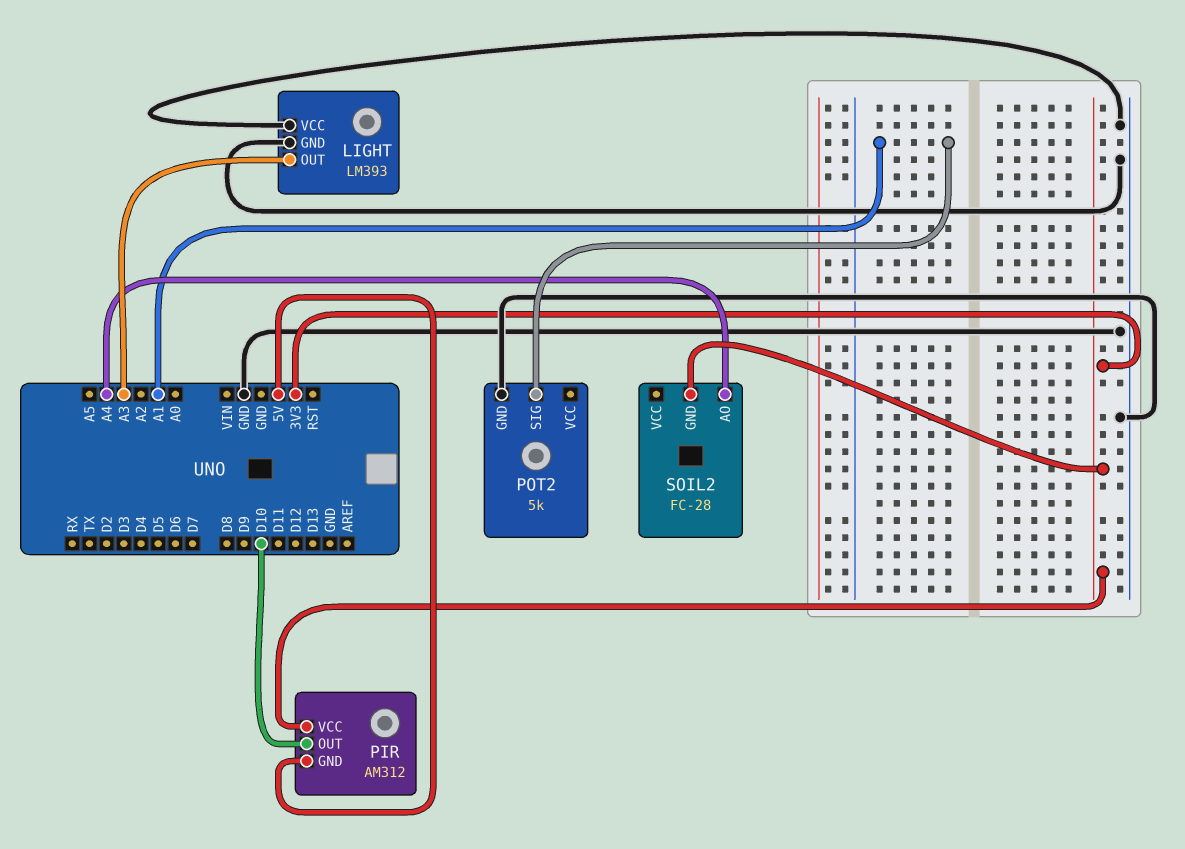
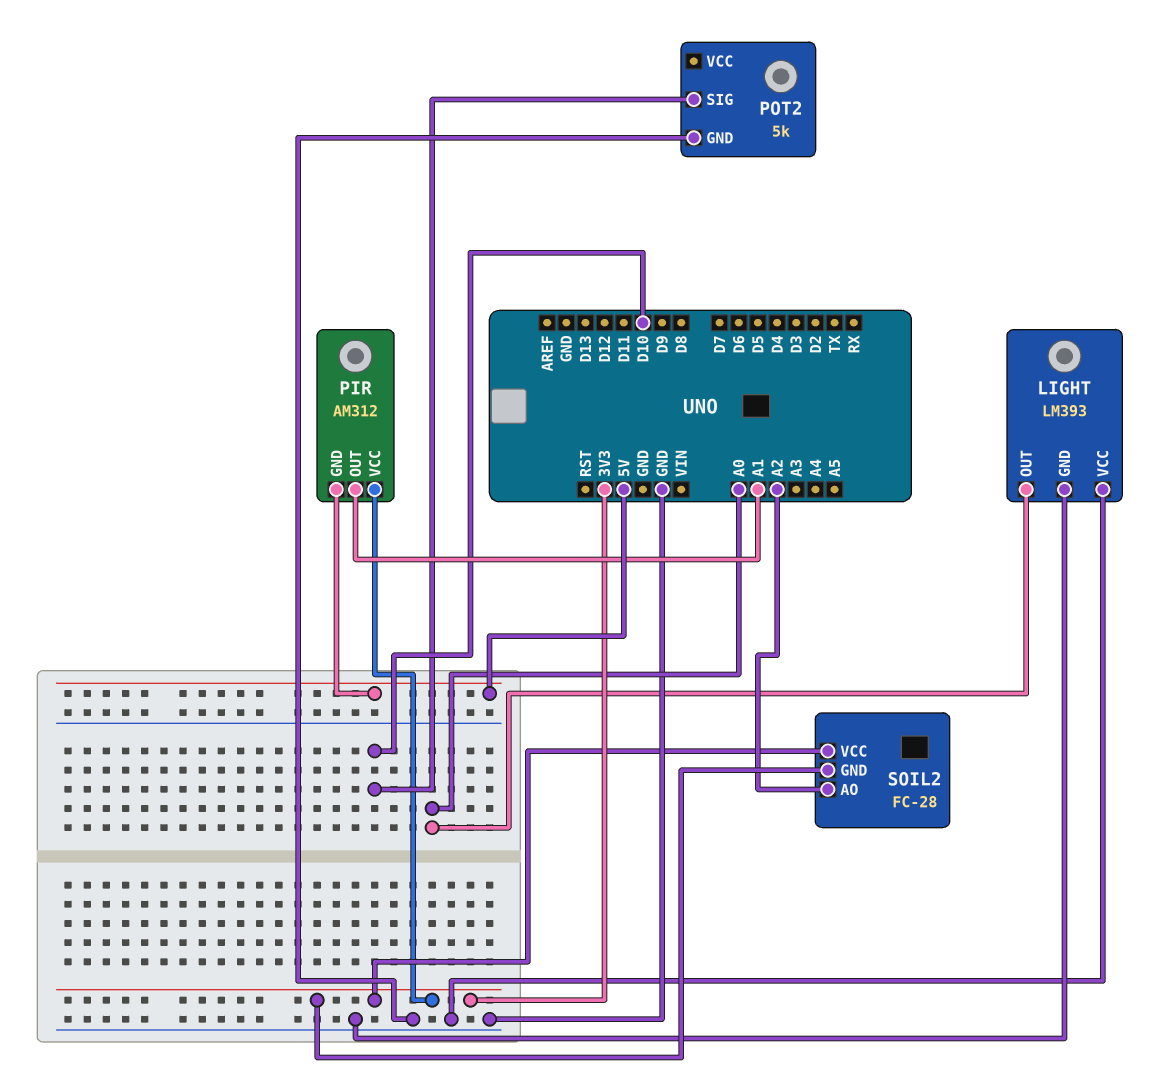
LIGHT pin OUT: A3 -> A0
PIR pin OUT: D10 -> A1
POT2 pin SIG: A1 -> D10
SOIL2 pin AO: A4 -> A2
SOIL2 pin VCC: none -> 3V3

